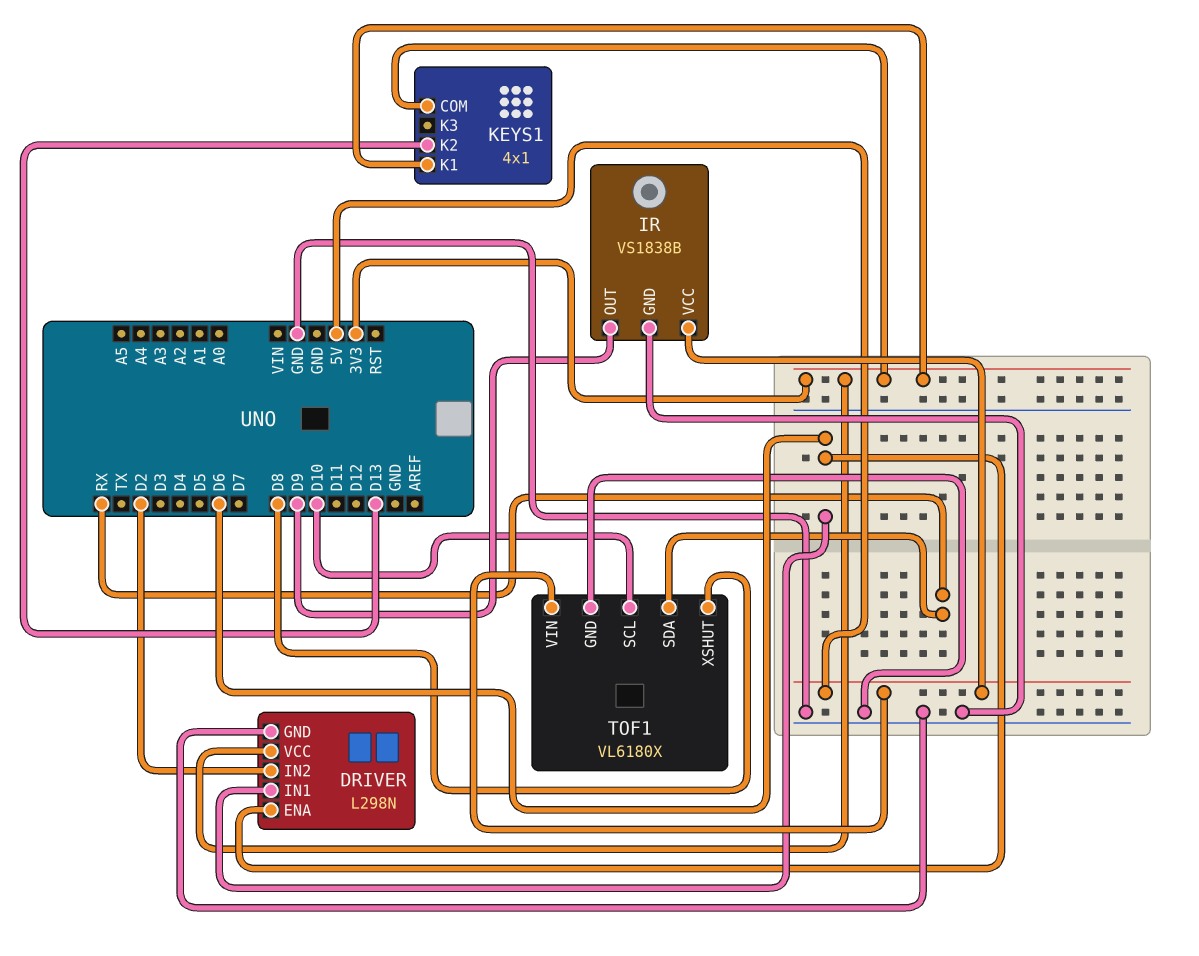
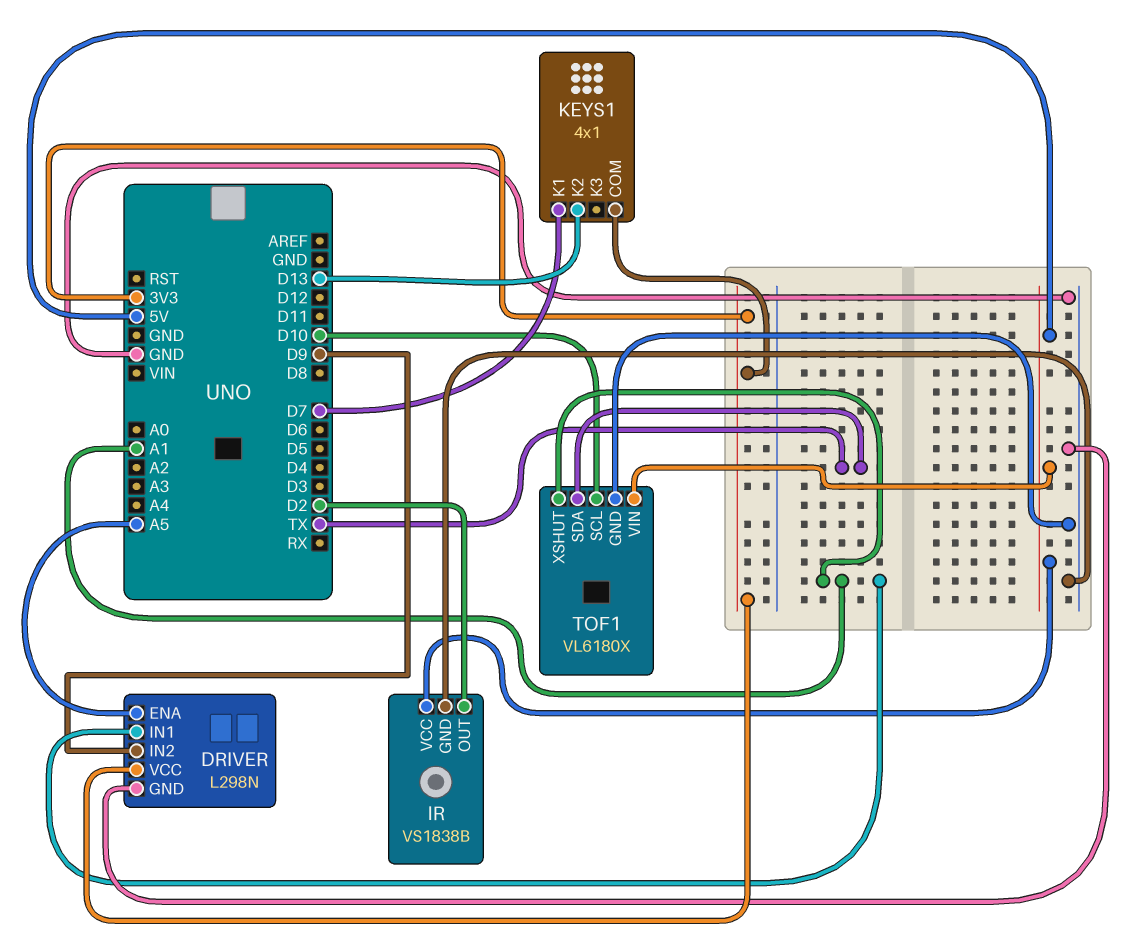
DRIVER pin ENA: D6 -> A5
DRIVER pin IN1: D6 -> A1
DRIVER pin IN2: D2 -> D9
IR pin OUT: D9 -> D2
KEYS1 pin K1: 3V3 -> D7
TOF1 pin SDA: RX -> TX
TOF1 pin XSHUT: D8 -> A1

